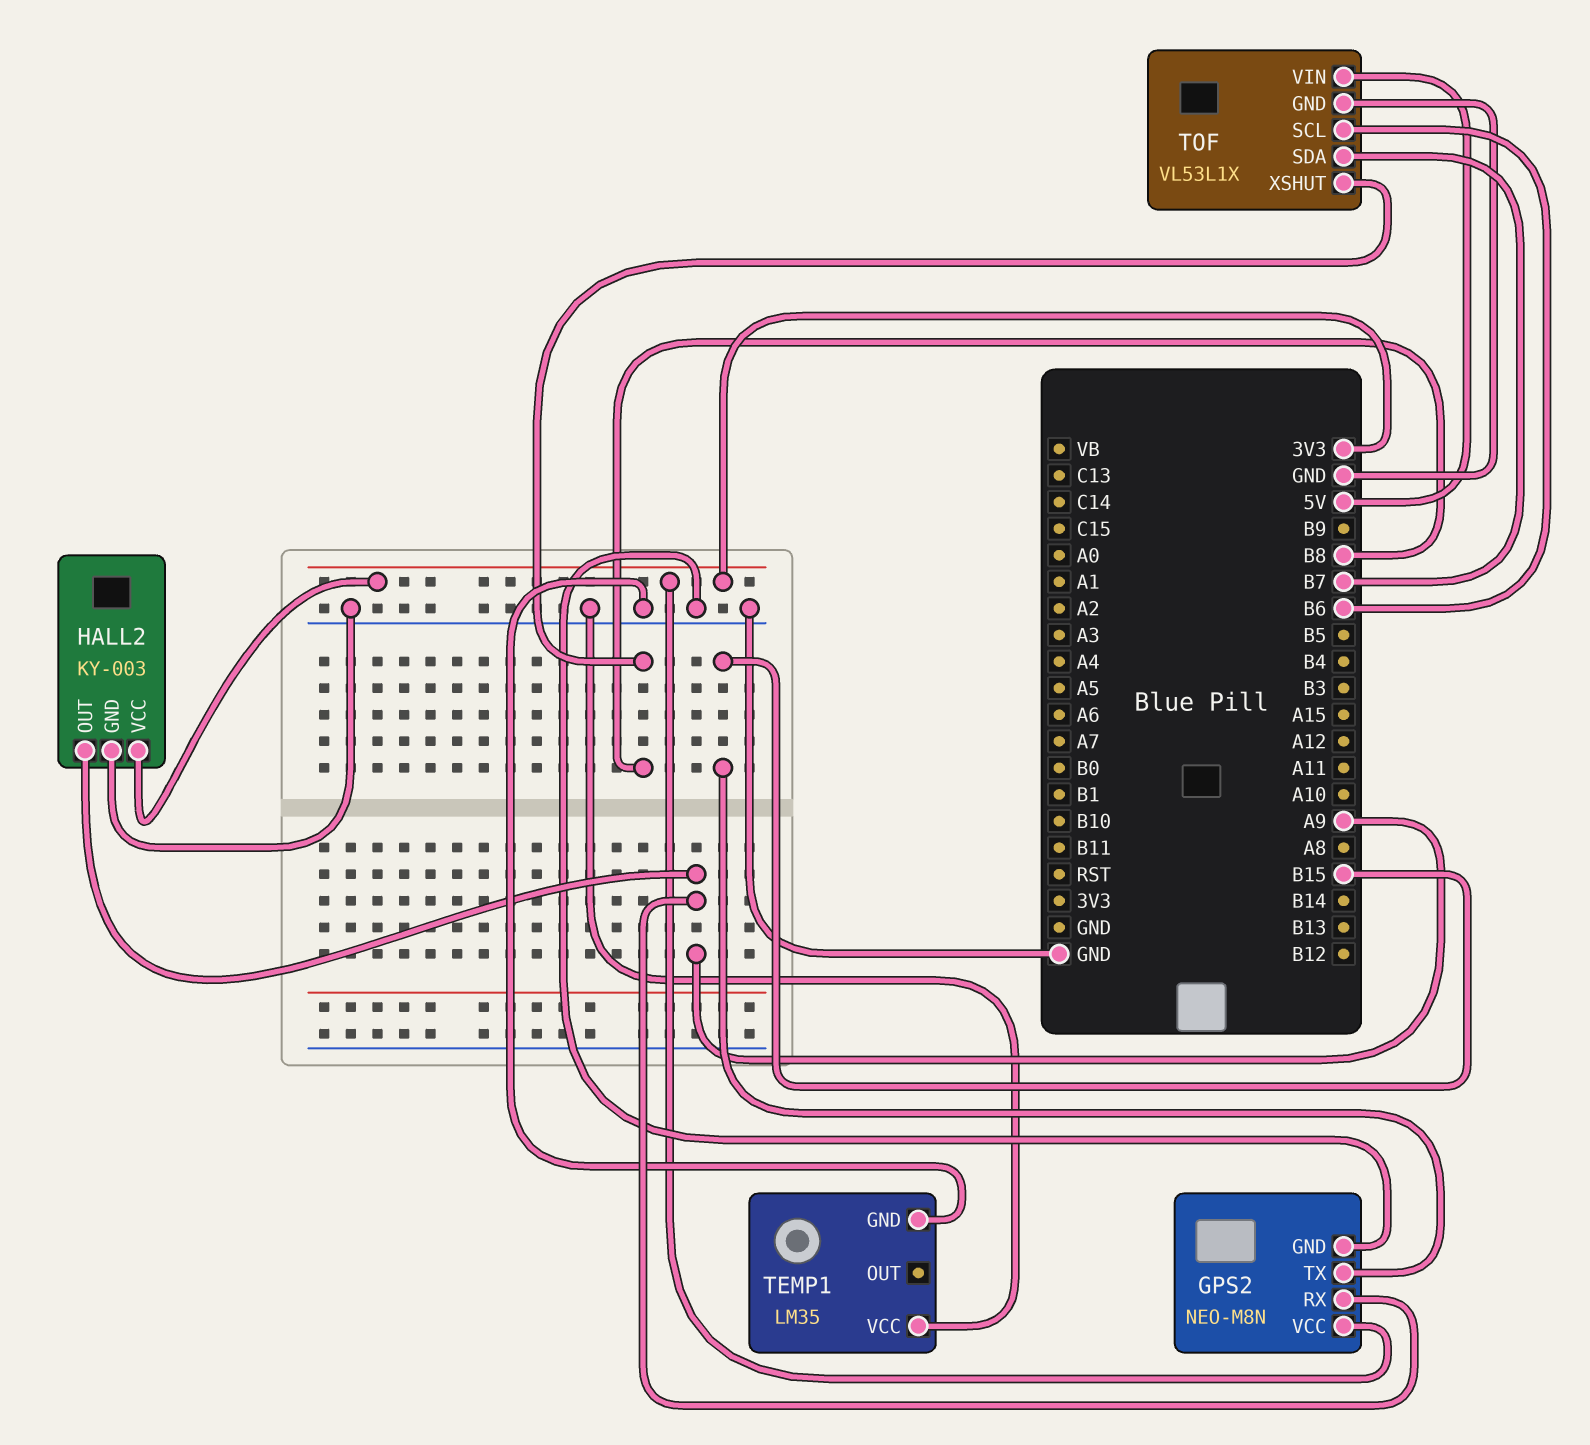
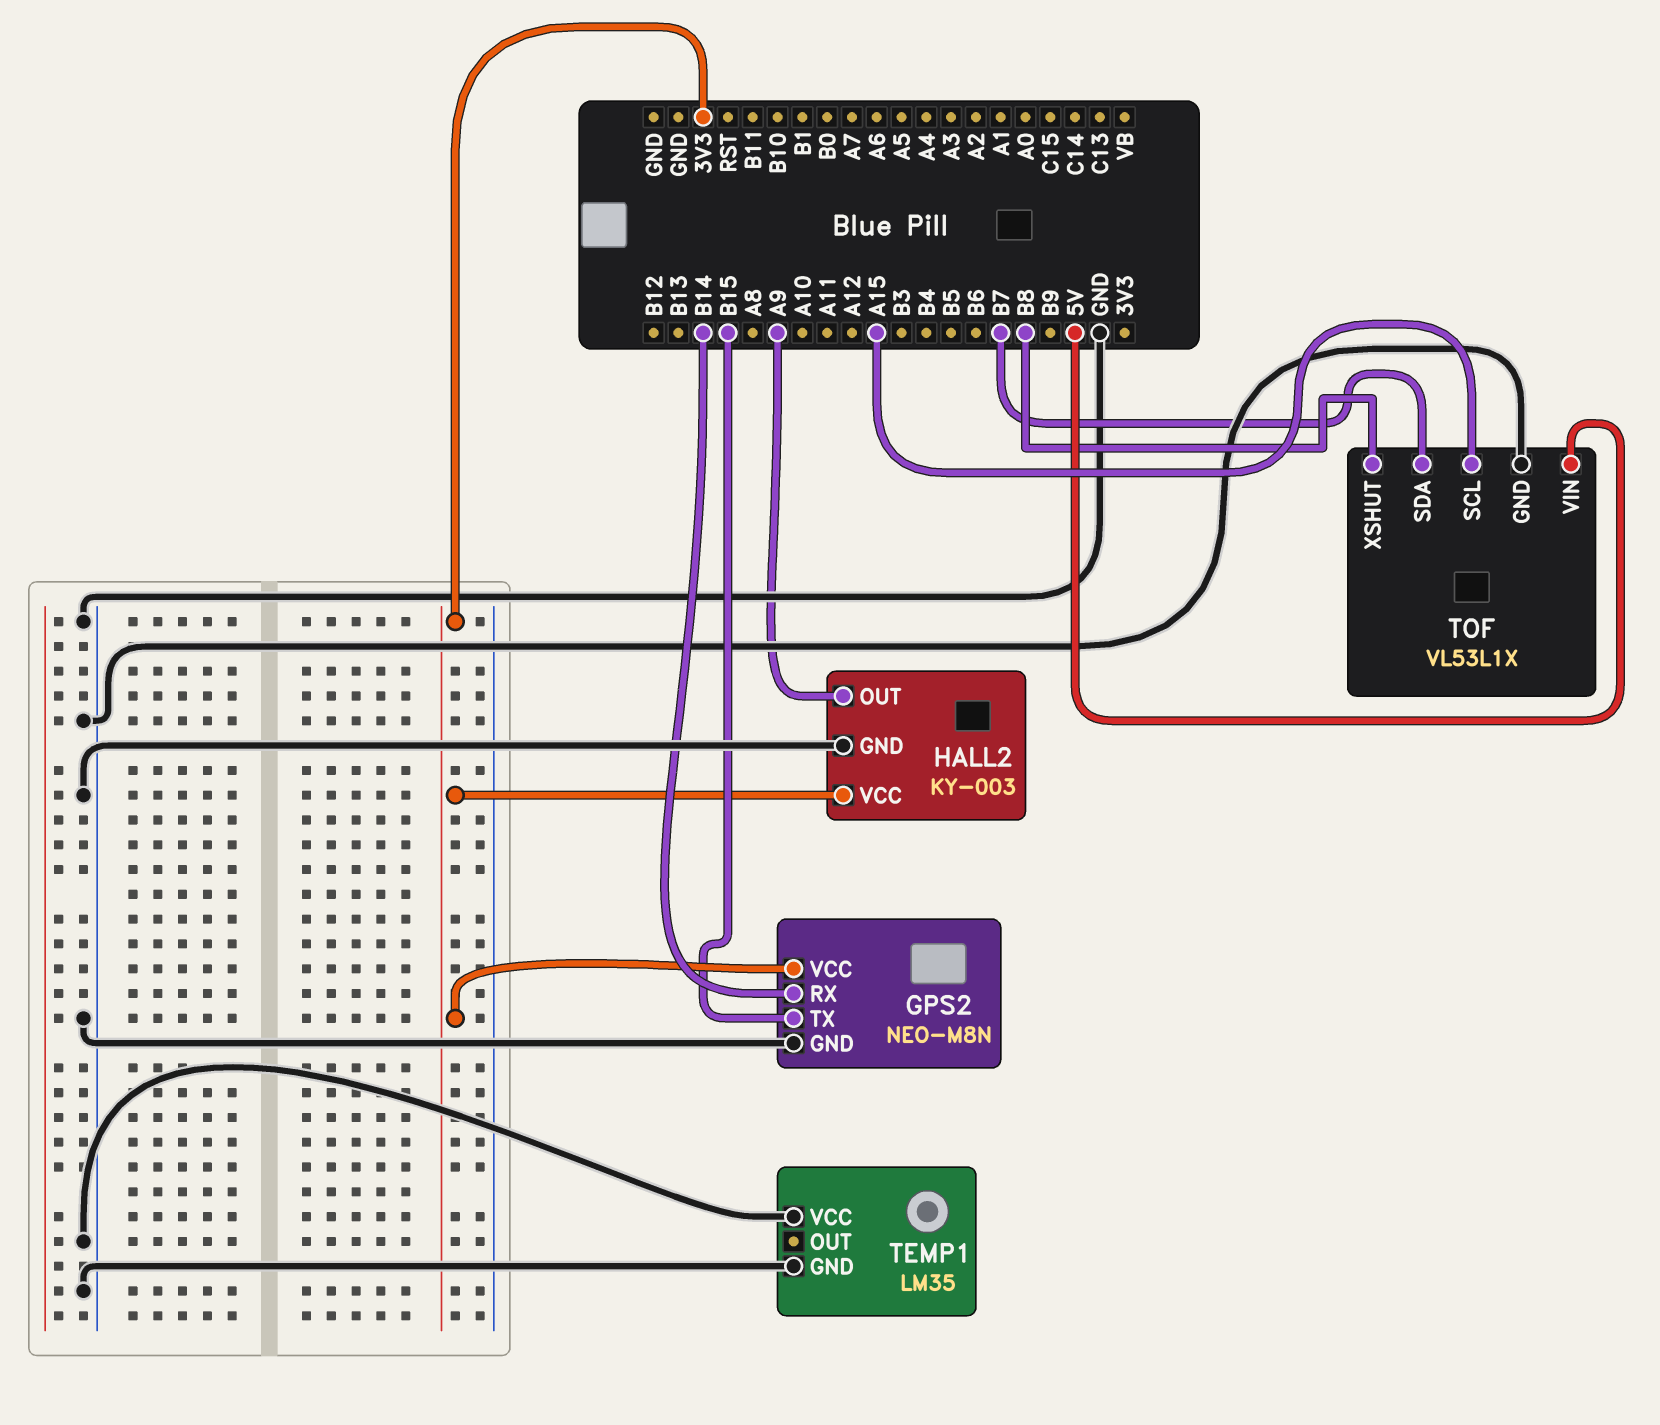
GPS2 pin RX: A9 -> B14
TOF pin SCL: B6 -> A15

